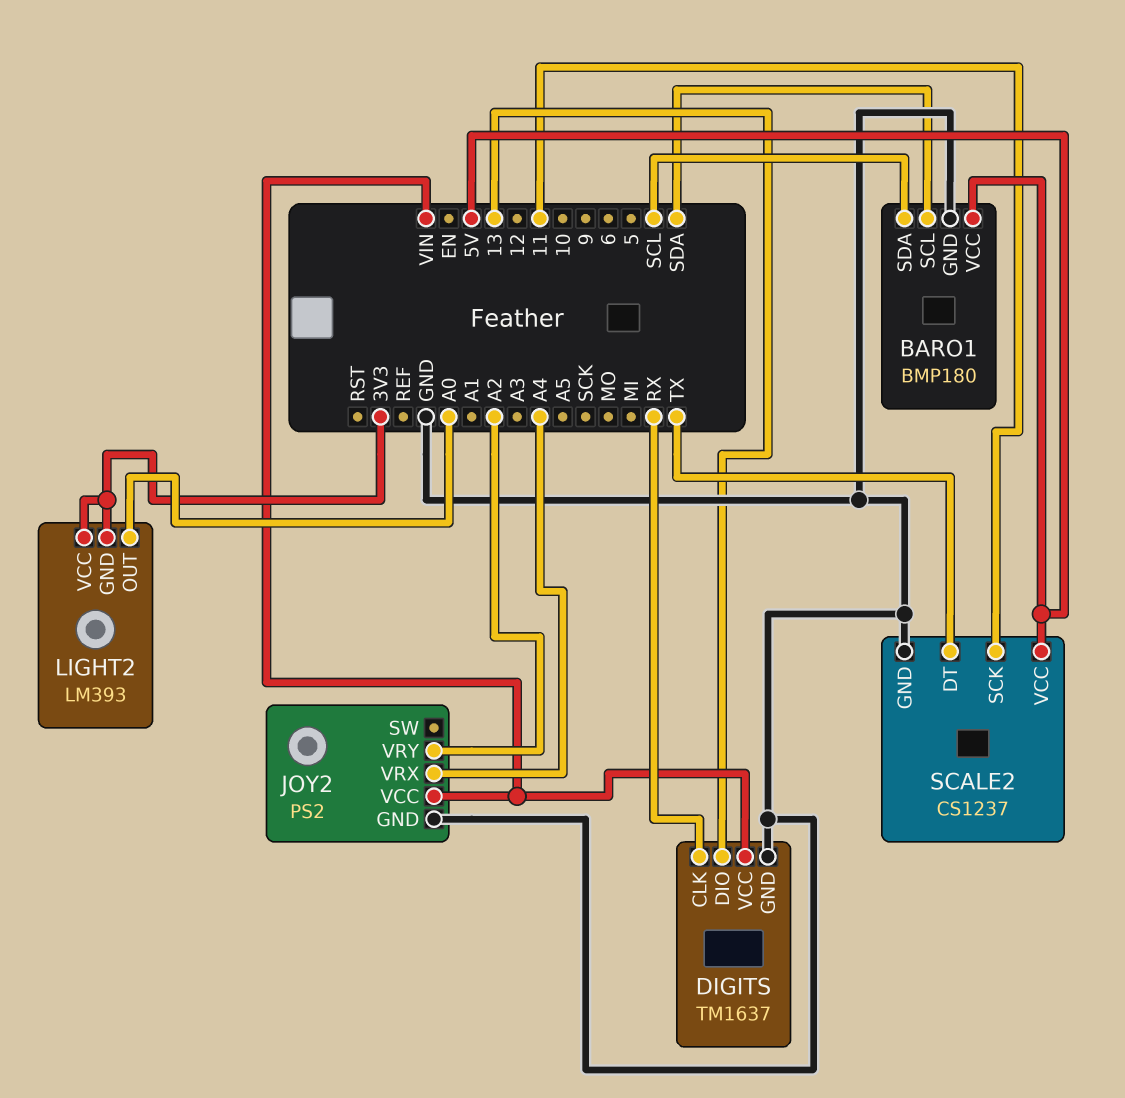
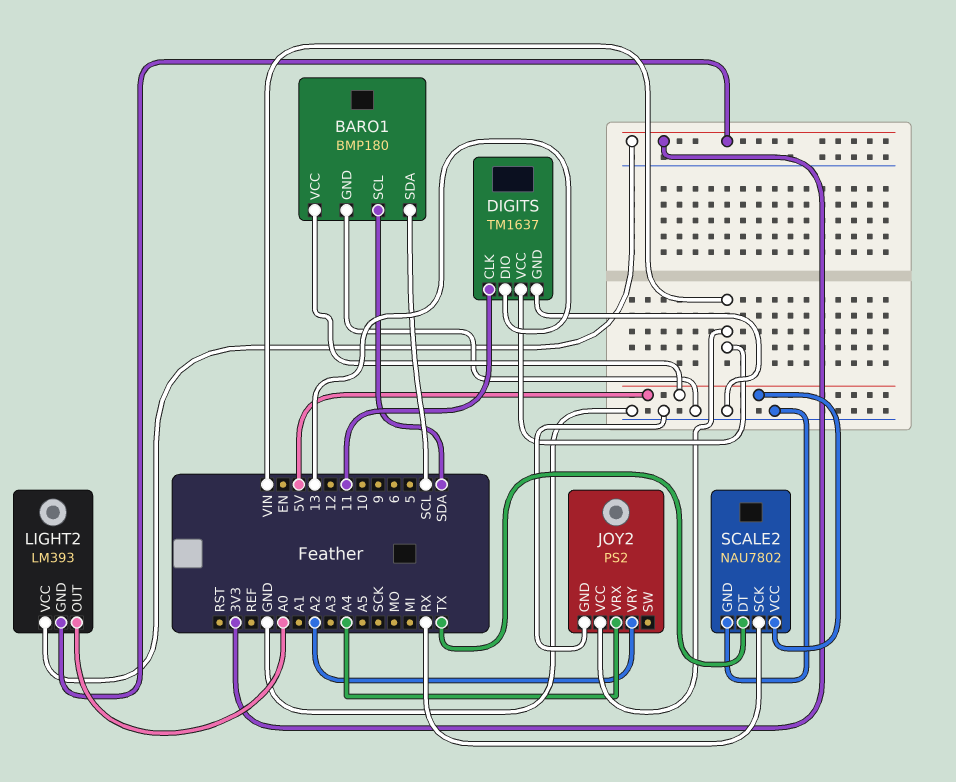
DIGITS pin CLK: RX -> 11
SCALE2: CS1237 -> NAU7802
SCALE2 pin SCK: 11 -> RX

